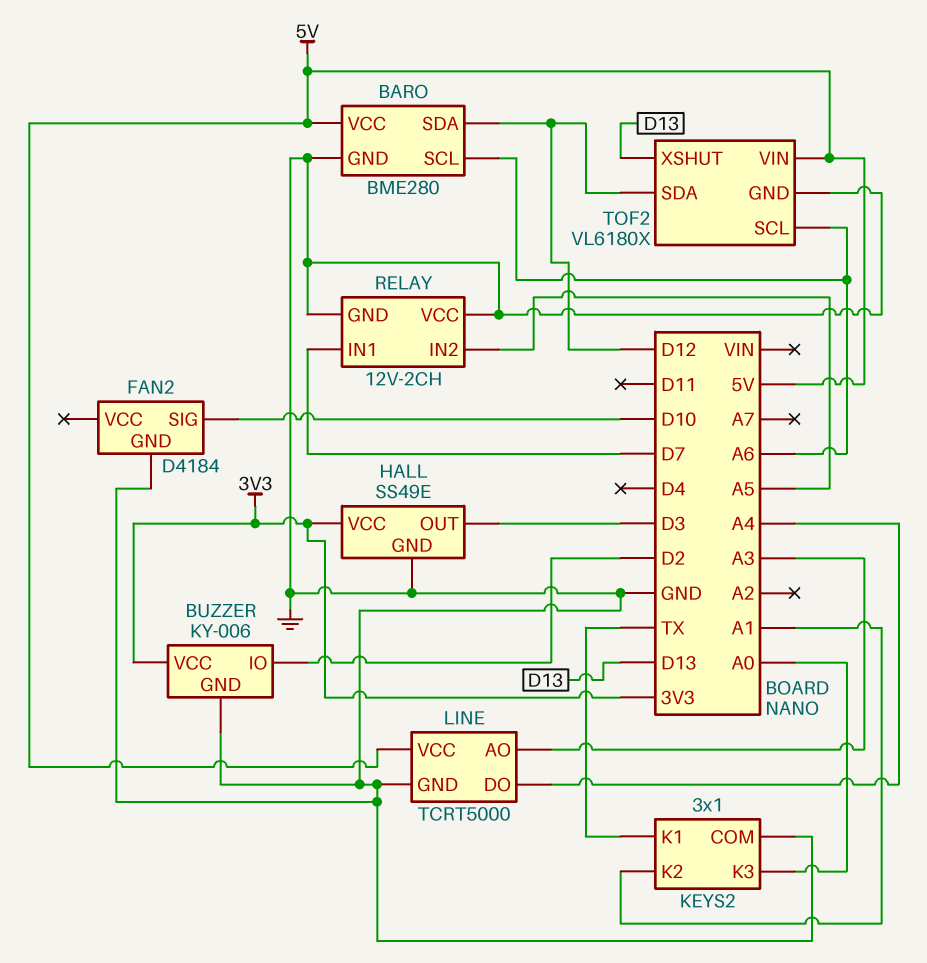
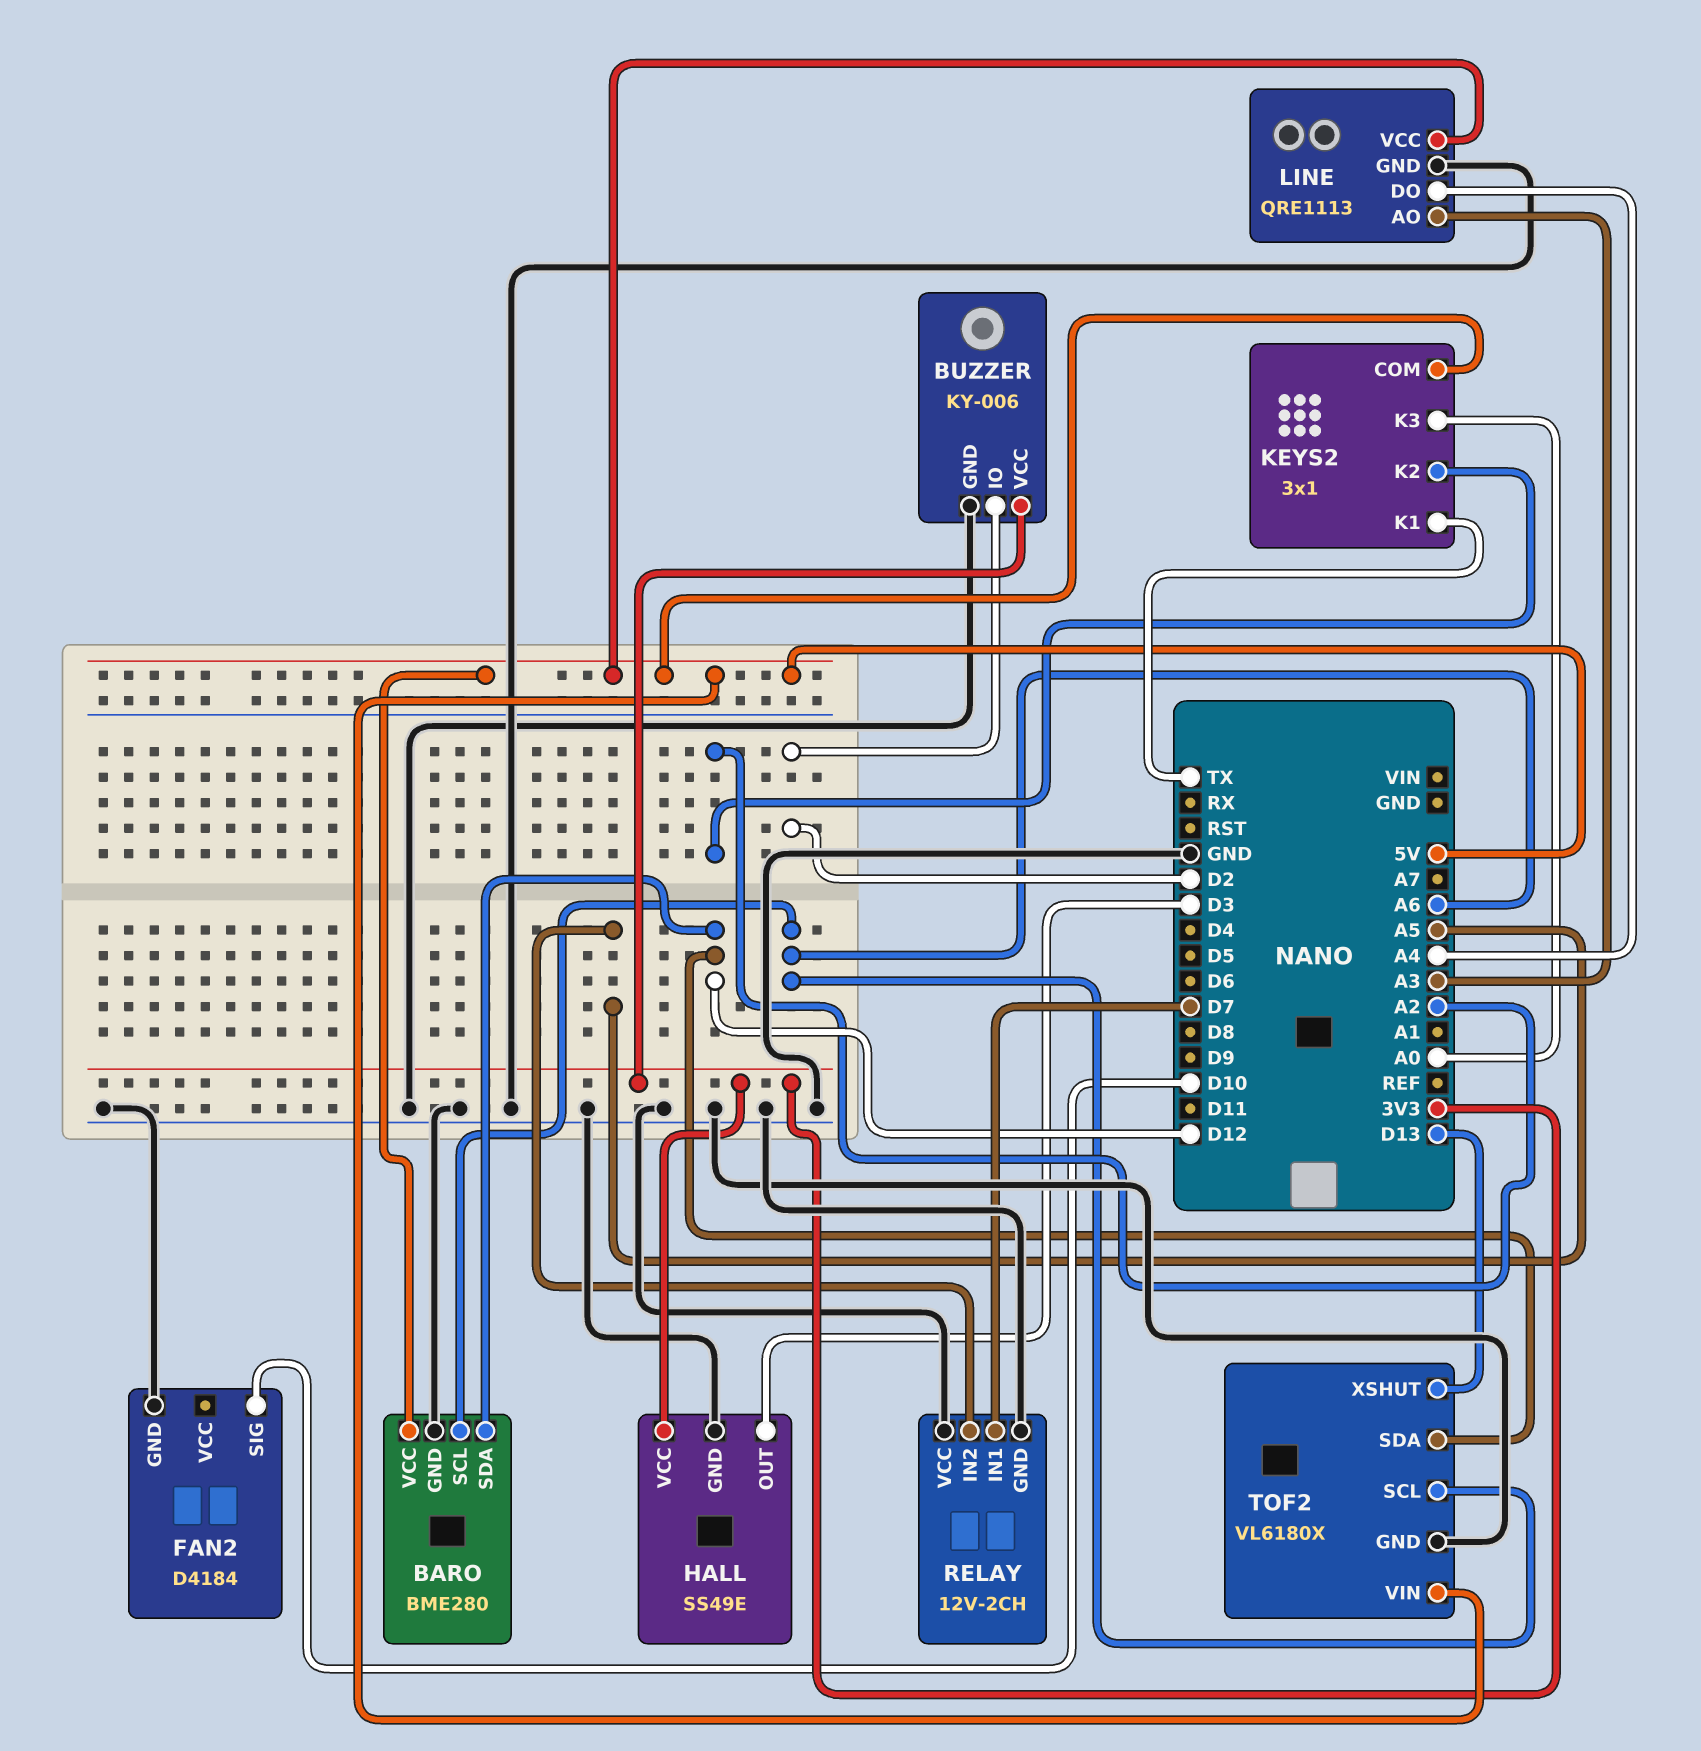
KEYS2 pin COM: GND -> 5V
KEYS2 pin K2: A1 -> A2
LINE: TCRT5000 -> QRE1113

